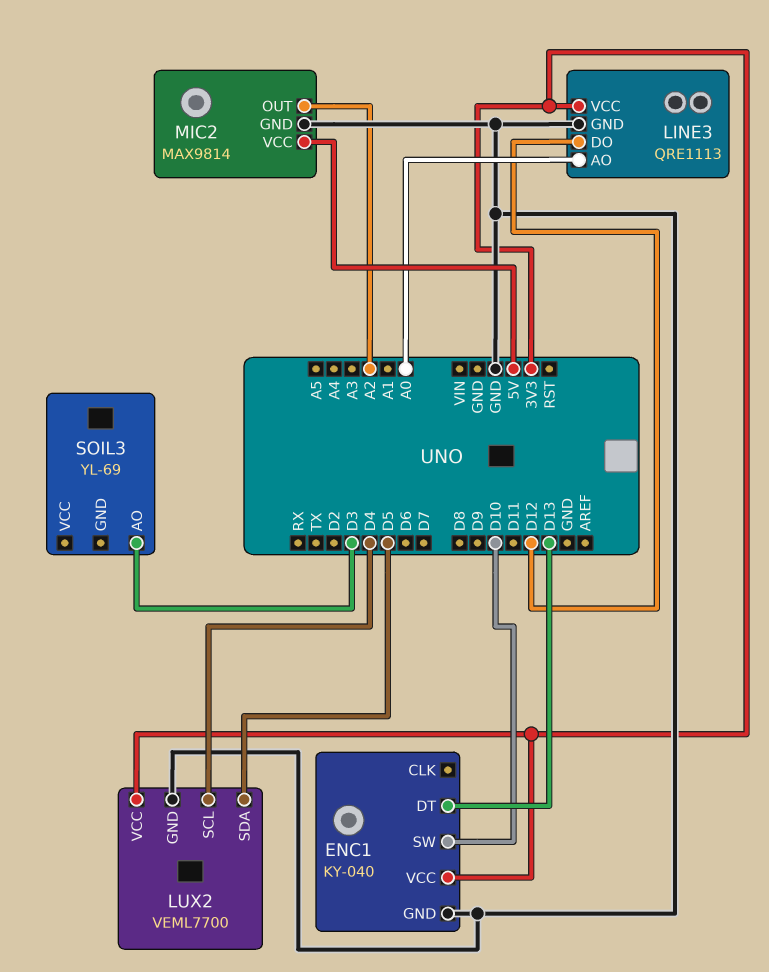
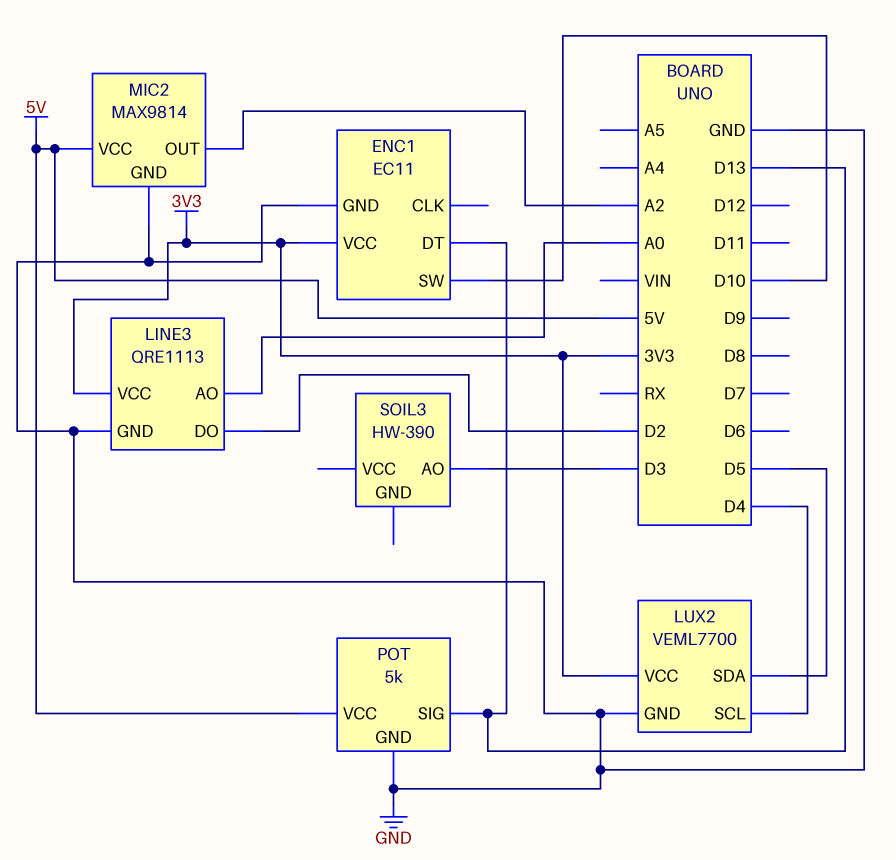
ENC1: KY-040 -> EC11
LINE3 pin DO: D12 -> D2
POT: none -> 5k
POT pin GND: none -> GND
POT pin SIG: none -> D13
POT pin VCC: none -> 5V
SOIL3: YL-69 -> HW-390

